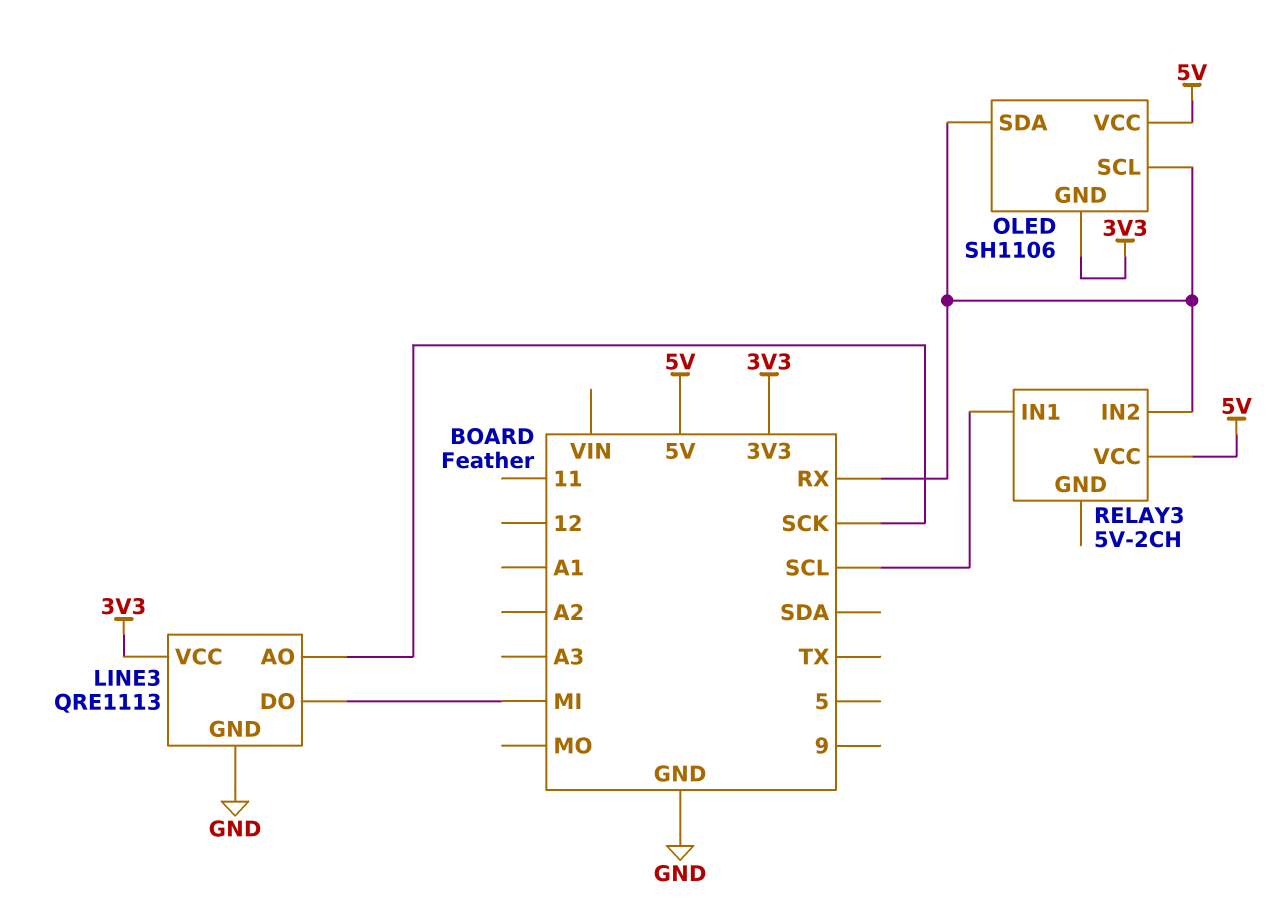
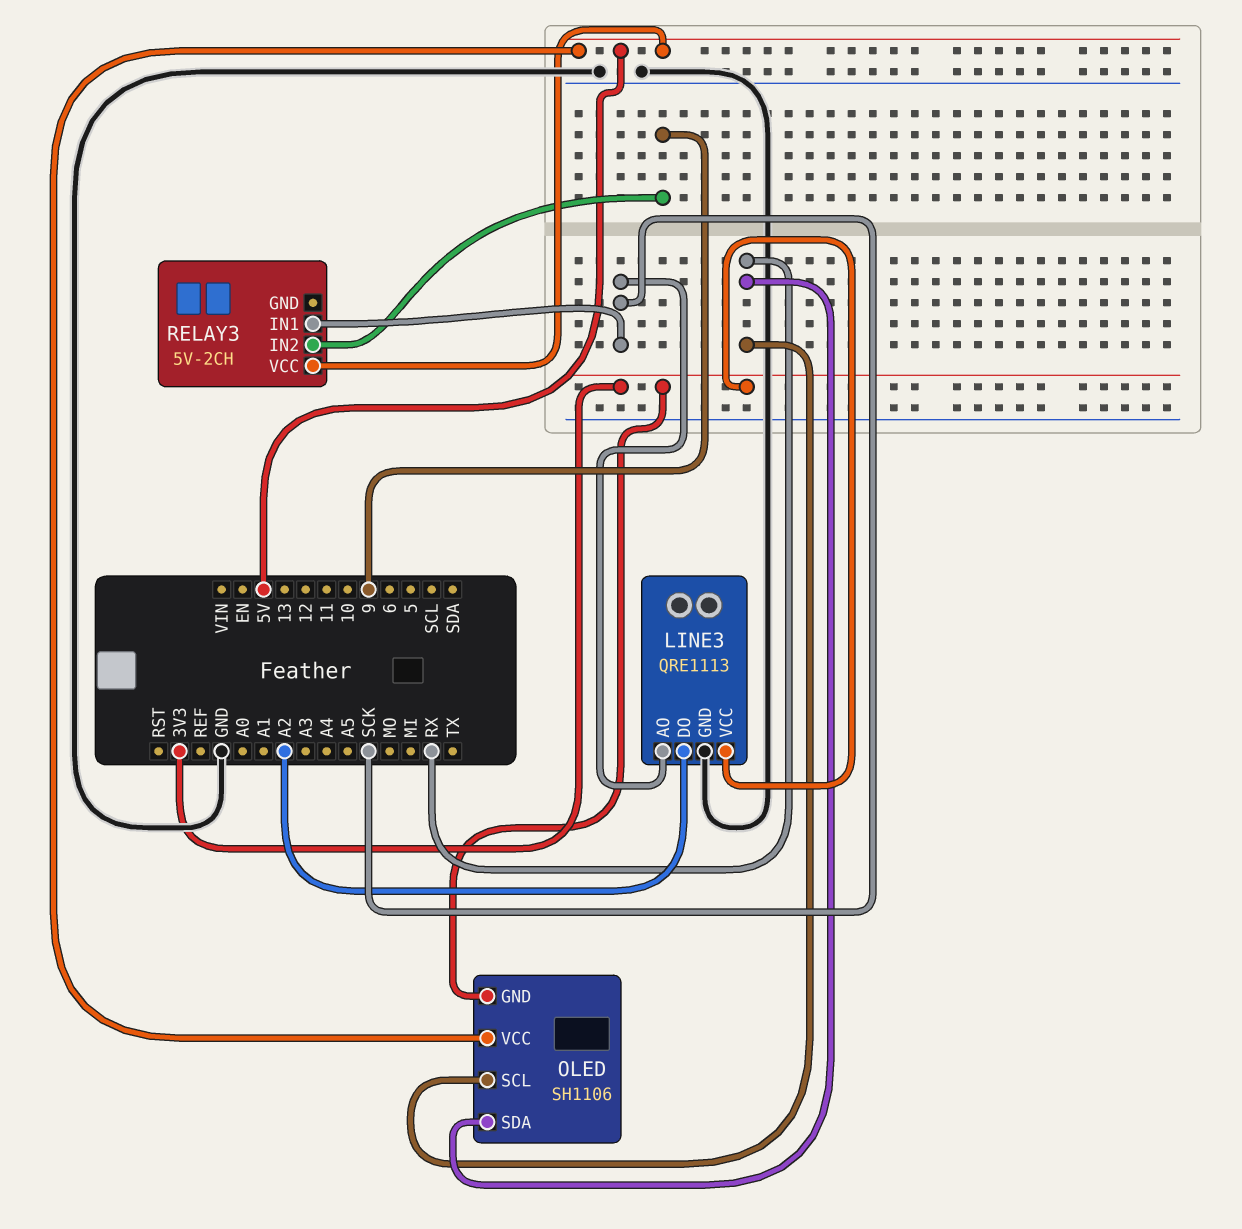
LINE3 pin DO: MI -> A2
RELAY3 pin IN1: SCL -> SCK
RELAY3 pin IN2: RX -> 9

